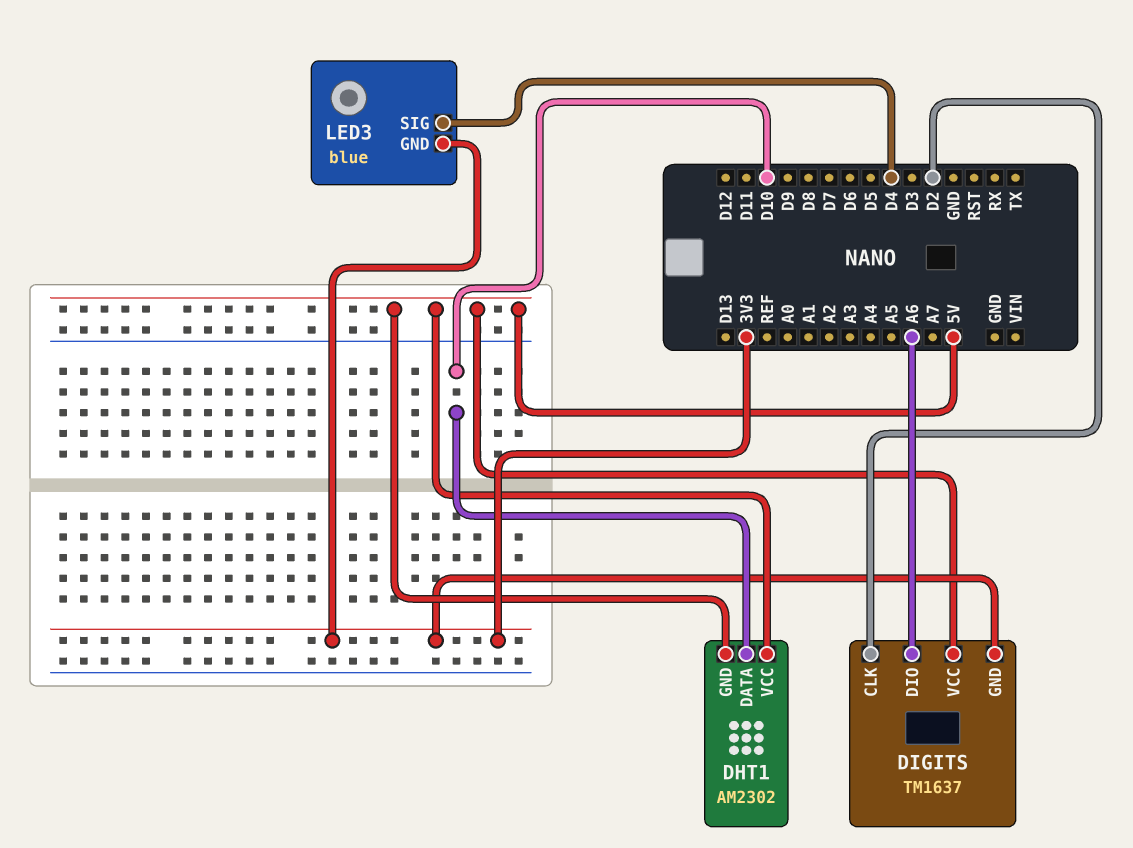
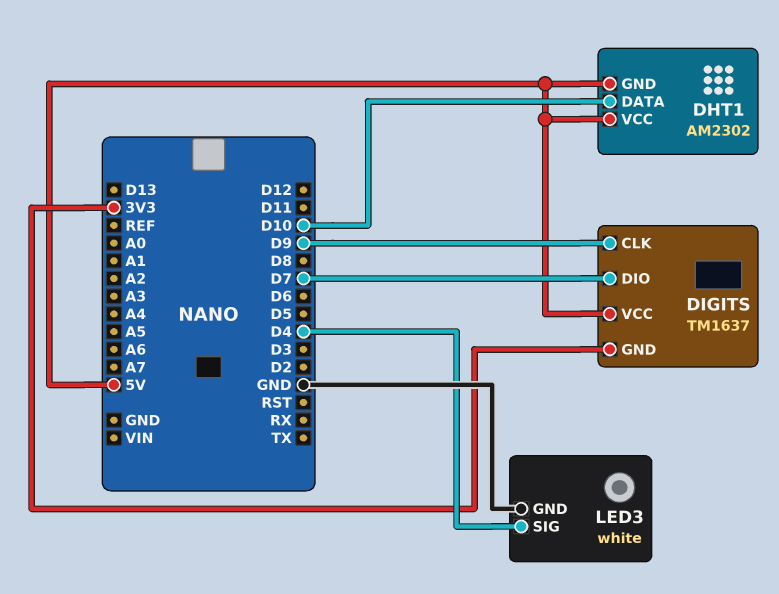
DIGITS pin CLK: D2 -> D9
DIGITS pin DIO: A6 -> D7
LED3: blue -> white
LED3 pin GND: 3V3 -> GND

